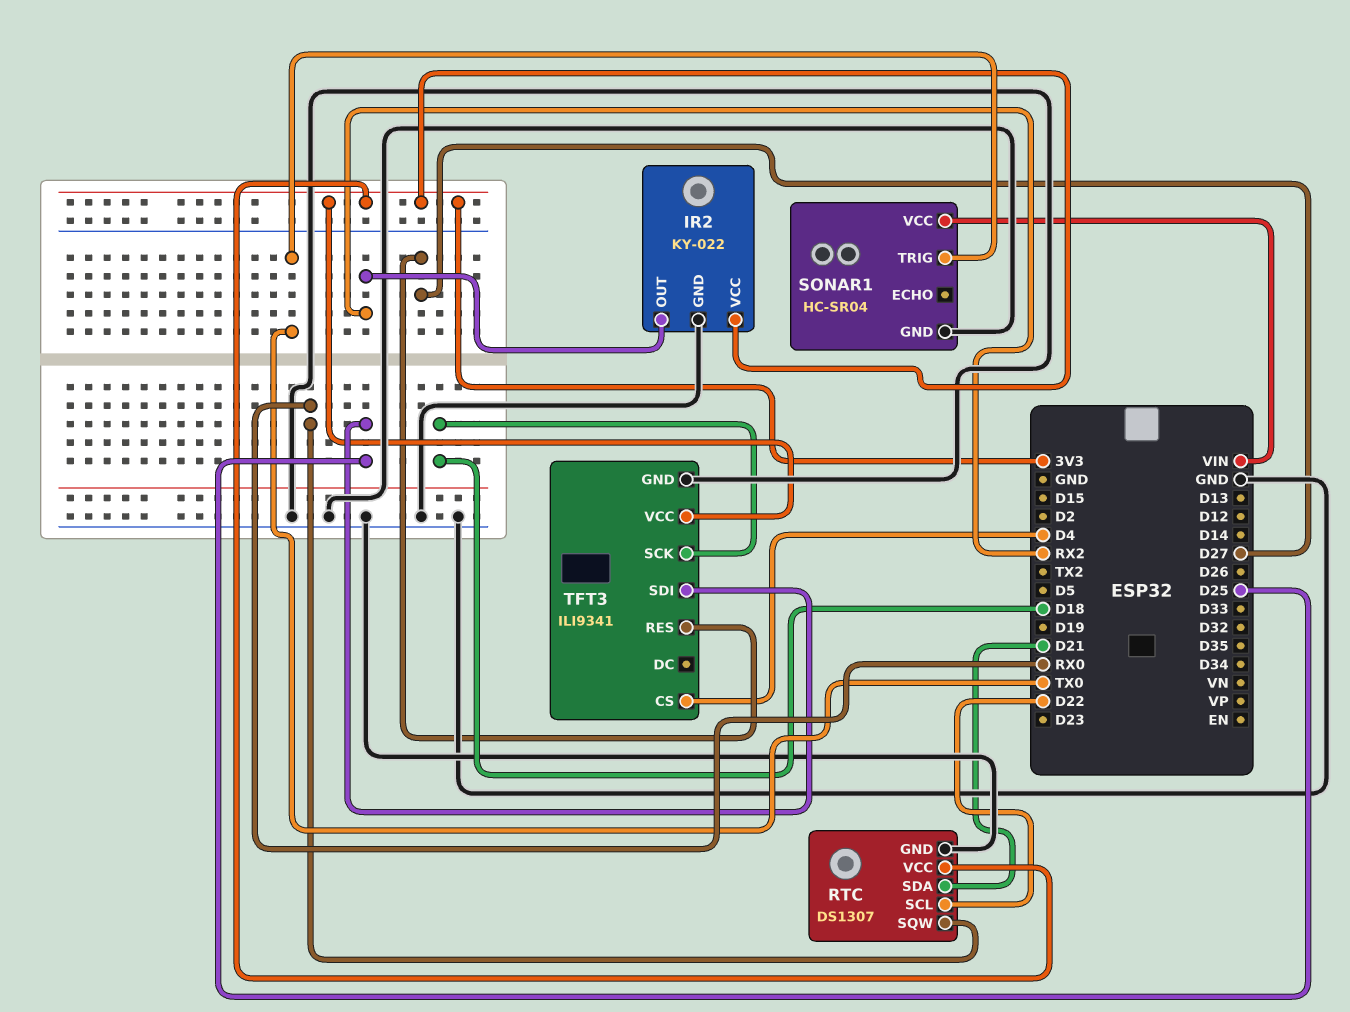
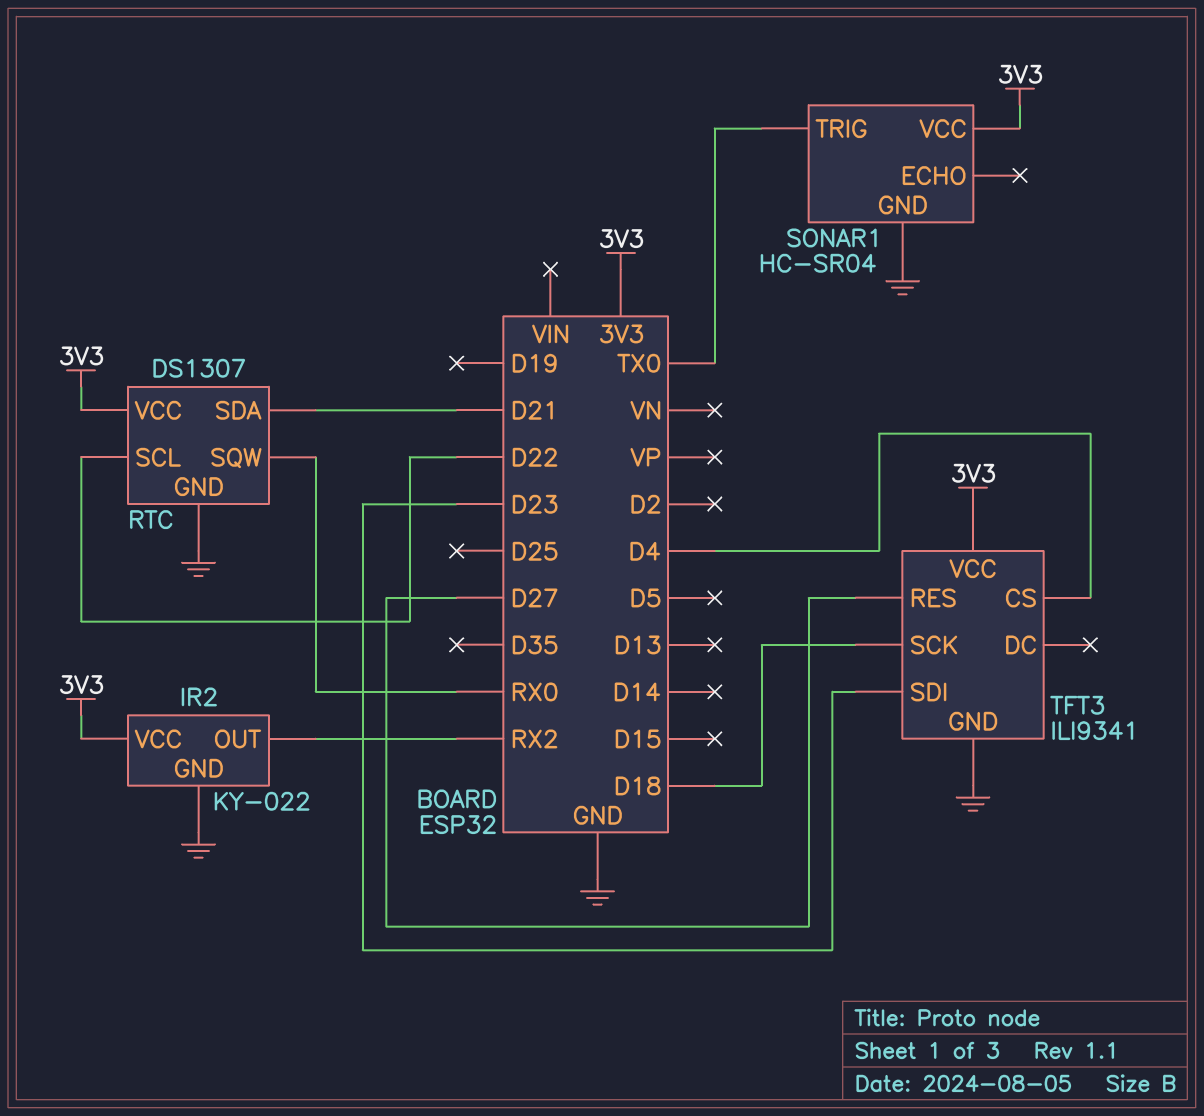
SONAR1 pin VCC: VIN -> 3V3
TFT3 pin SDI: D25 -> D23

